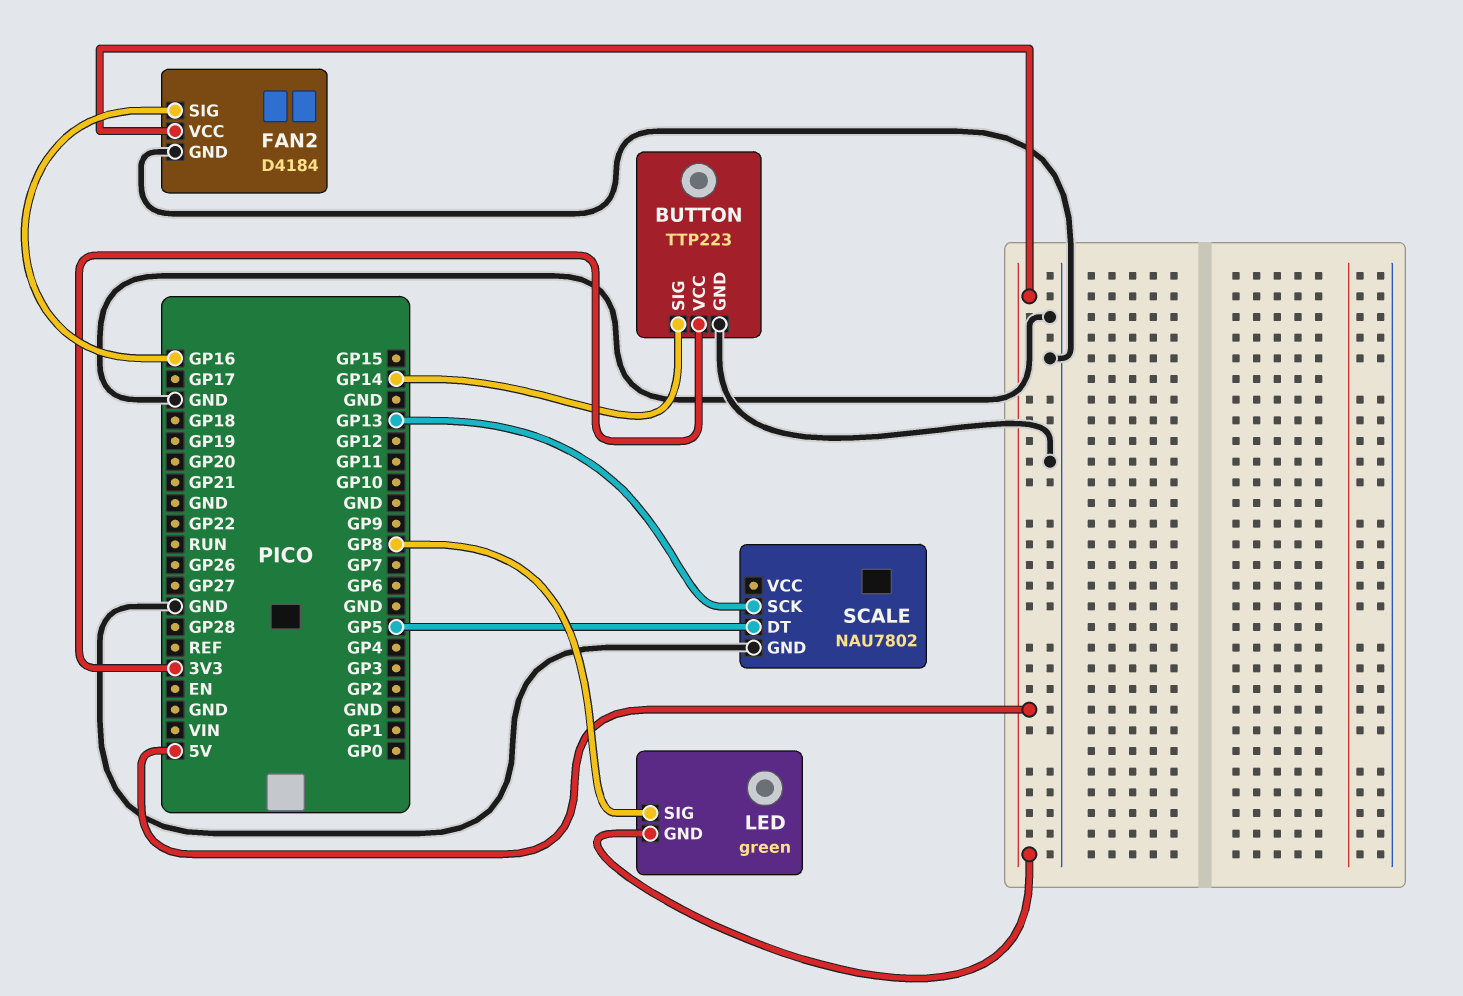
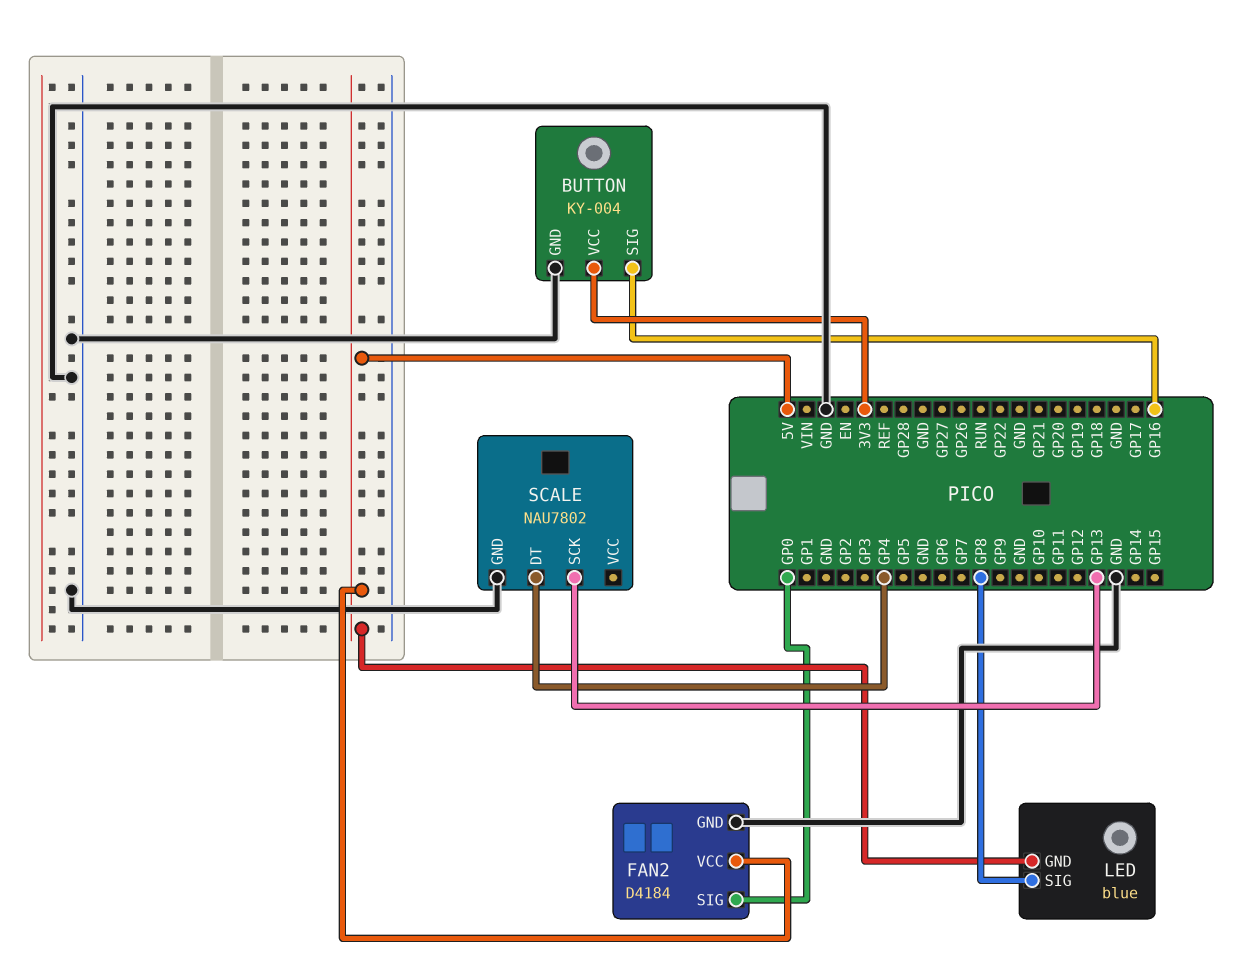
BUTTON: TTP223 -> KY-004
BUTTON pin SIG: GP14 -> GP16
FAN2 pin SIG: GP16 -> GP0
LED: green -> blue
SCALE pin DT: GP5 -> GP4

